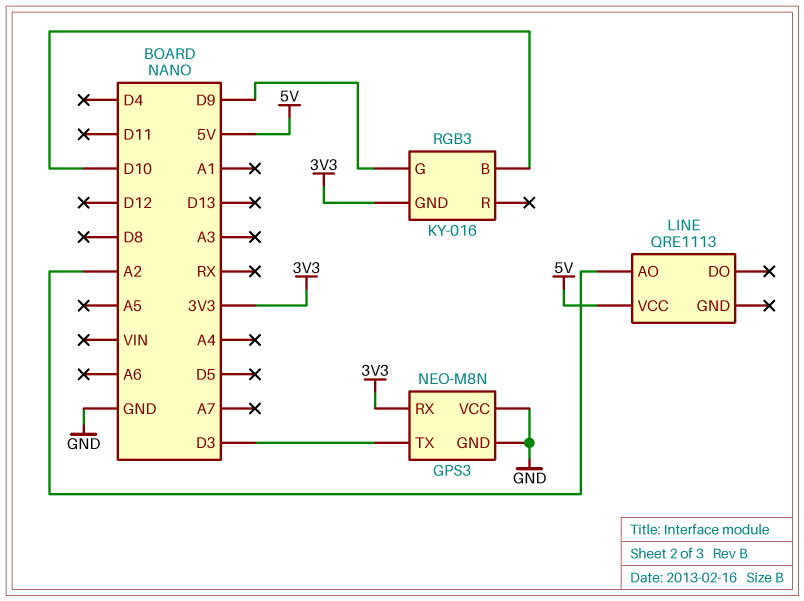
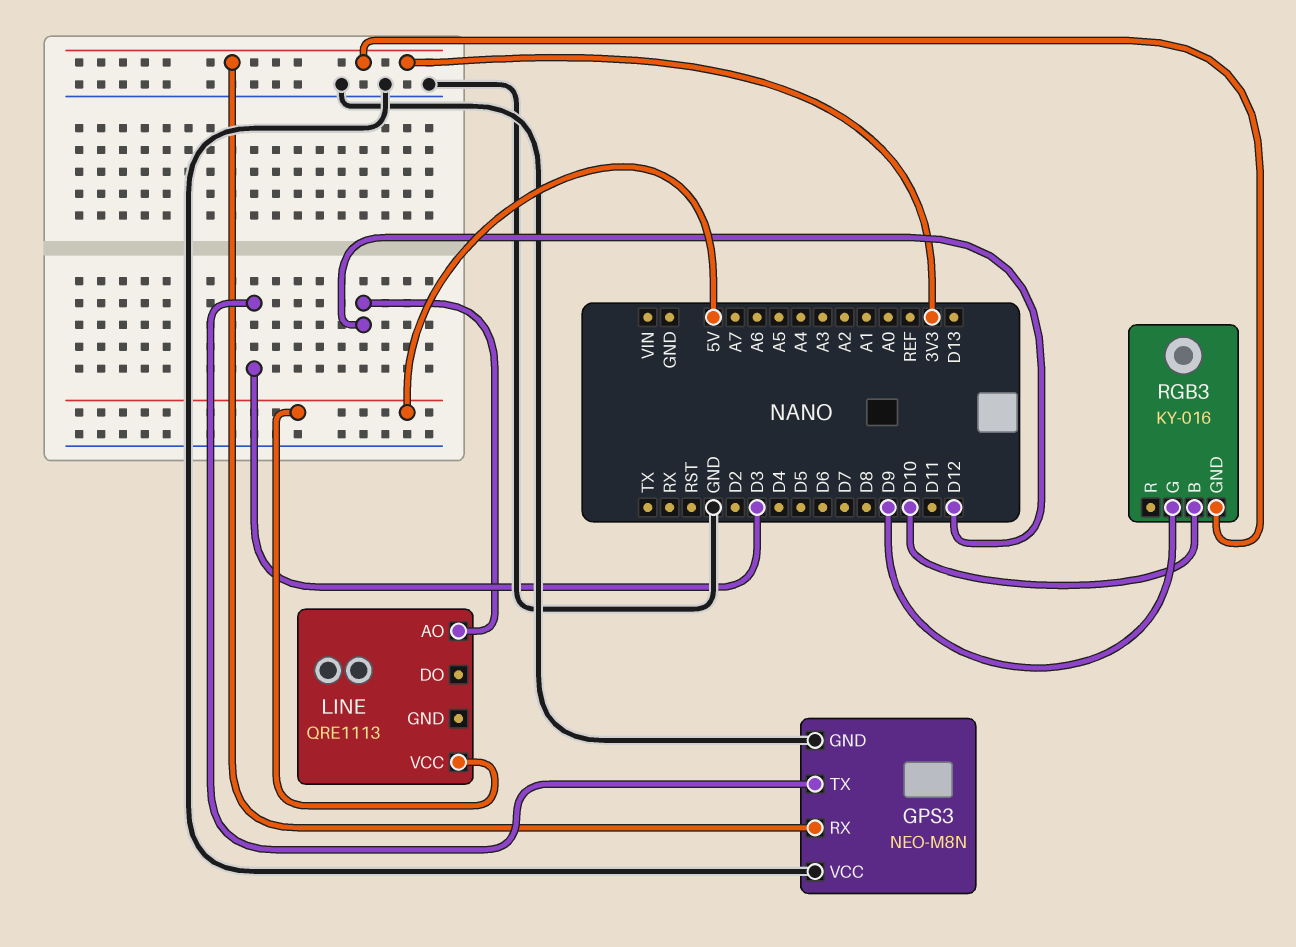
LINE pin AO: A2 -> D12

